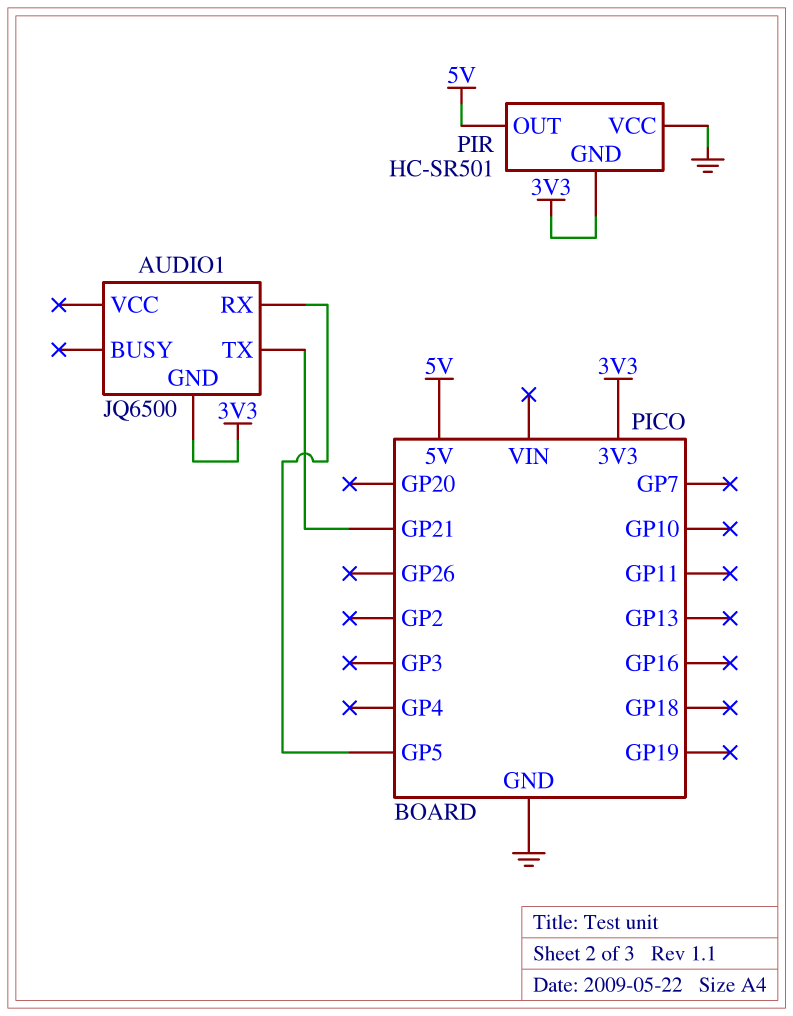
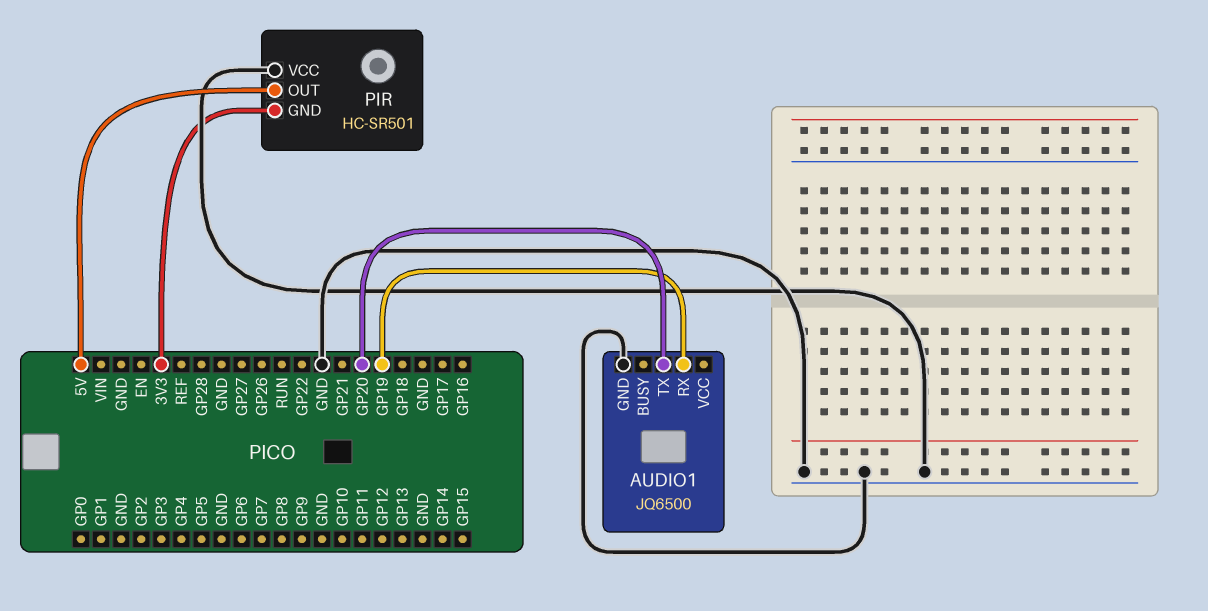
AUDIO1 pin GND: 3V3 -> GND
AUDIO1 pin RX: GP5 -> GP19
AUDIO1 pin TX: GP21 -> GP20

